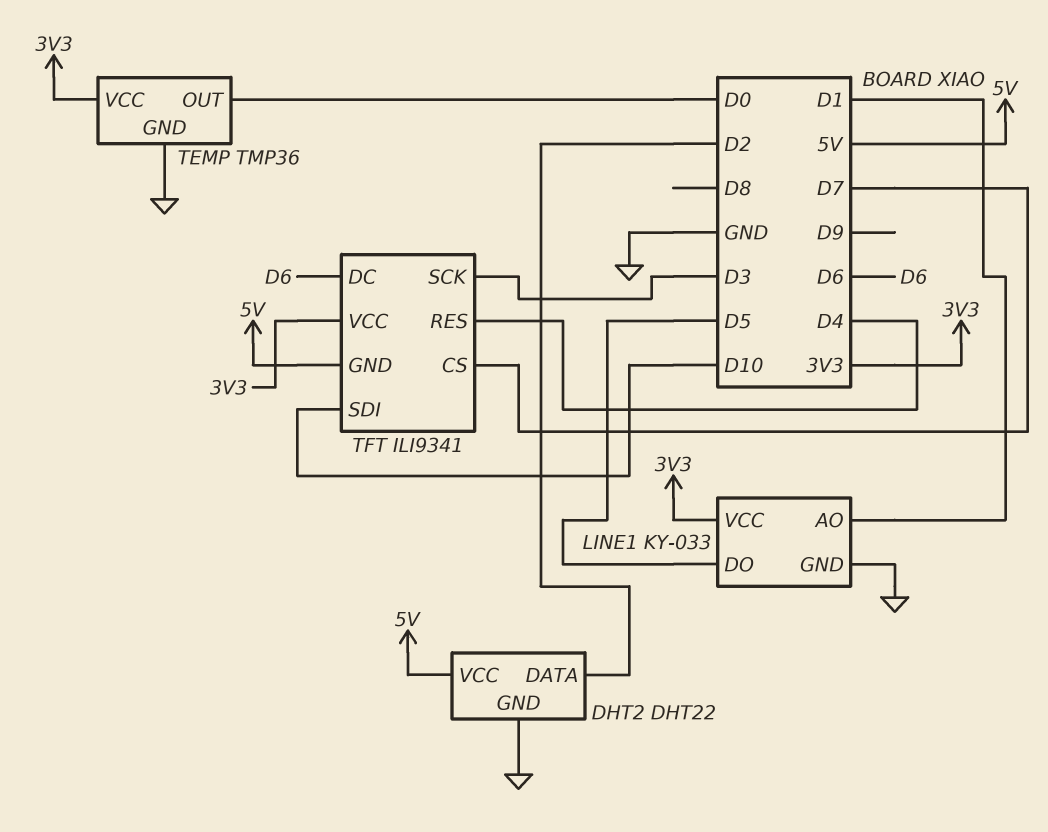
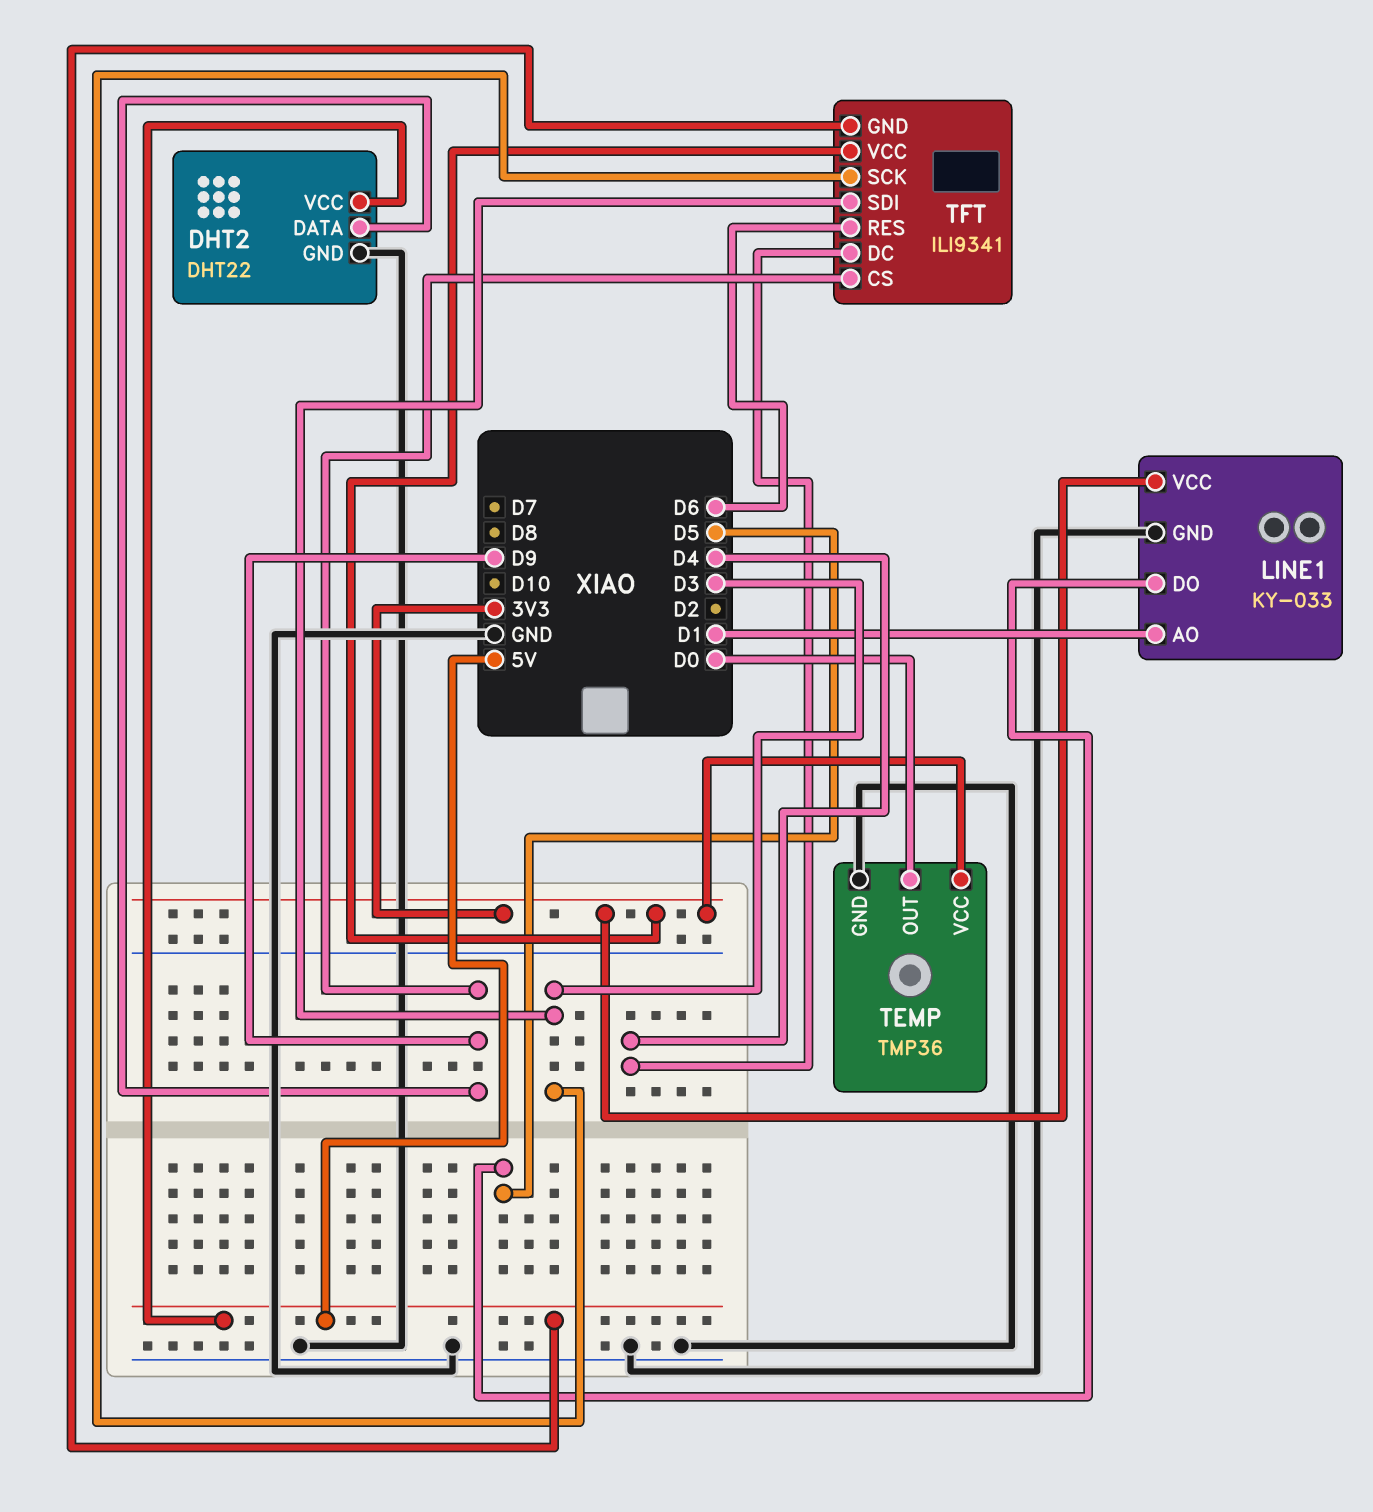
DHT2 pin DATA: D2 -> D9
TFT pin CS: D7 -> D9
TFT pin DC: D6 -> D4
TFT pin RES: D4 -> D6
TFT pin SDI: D10 -> D3

